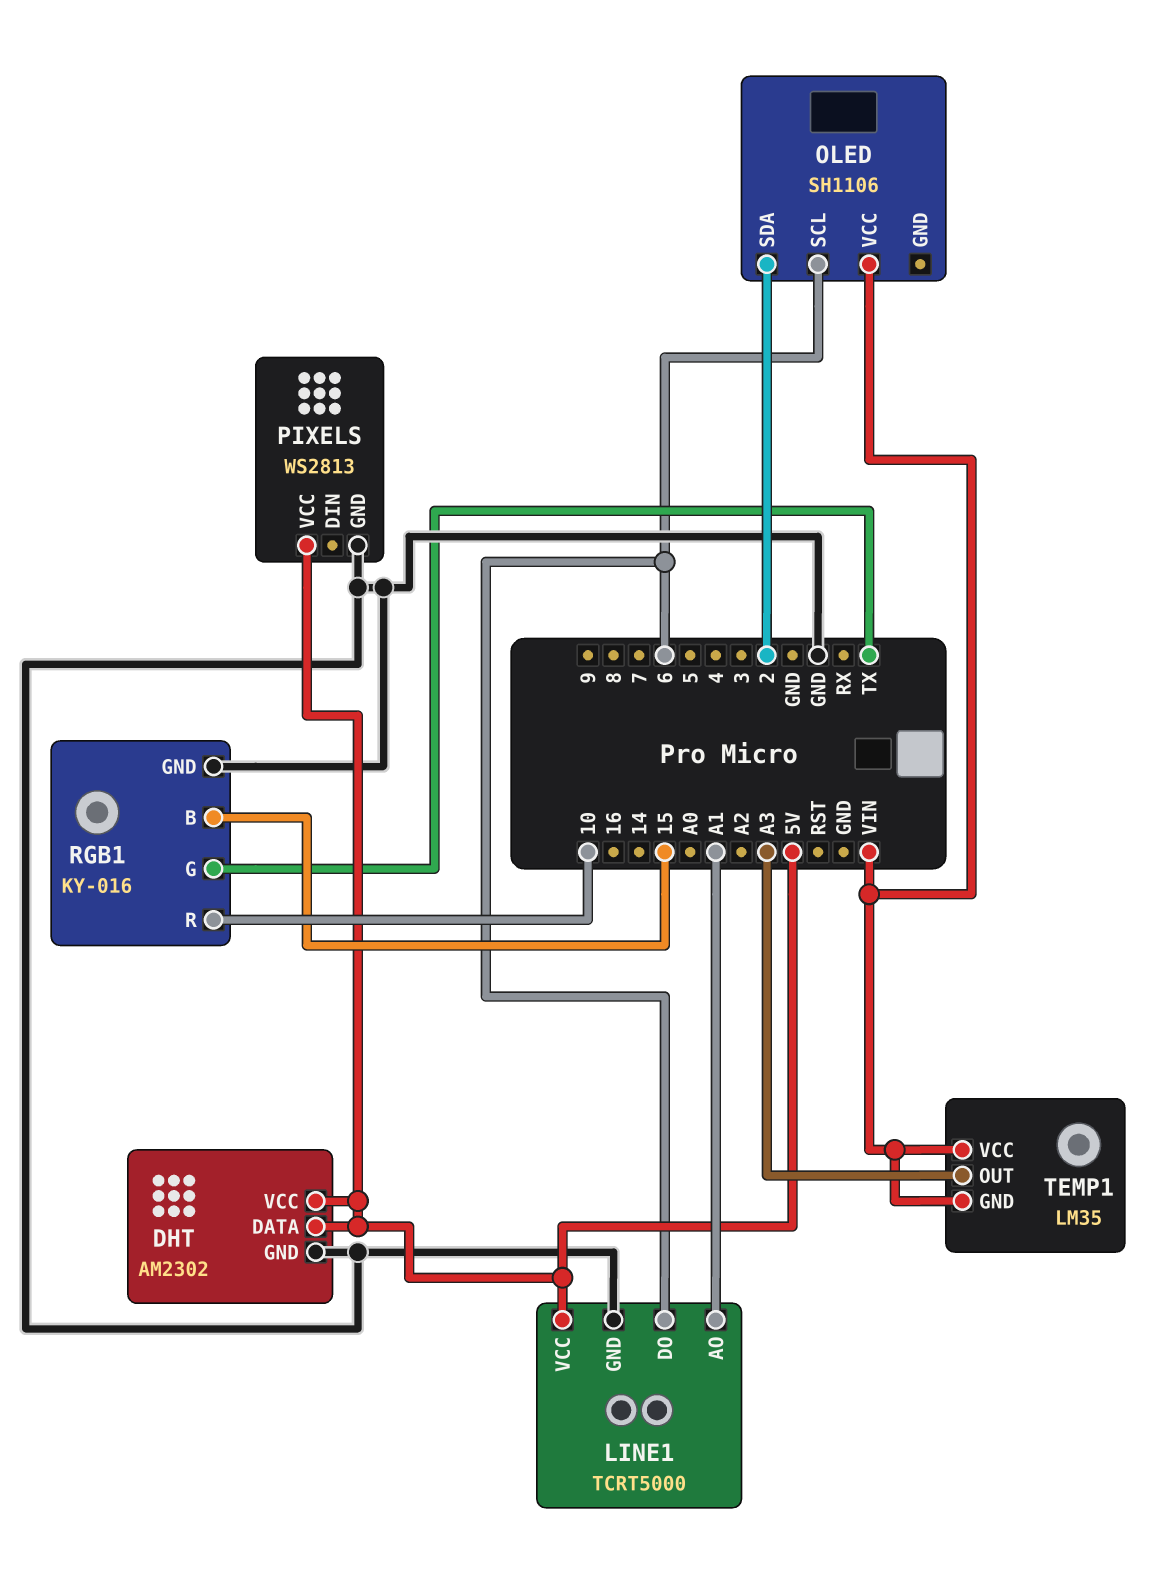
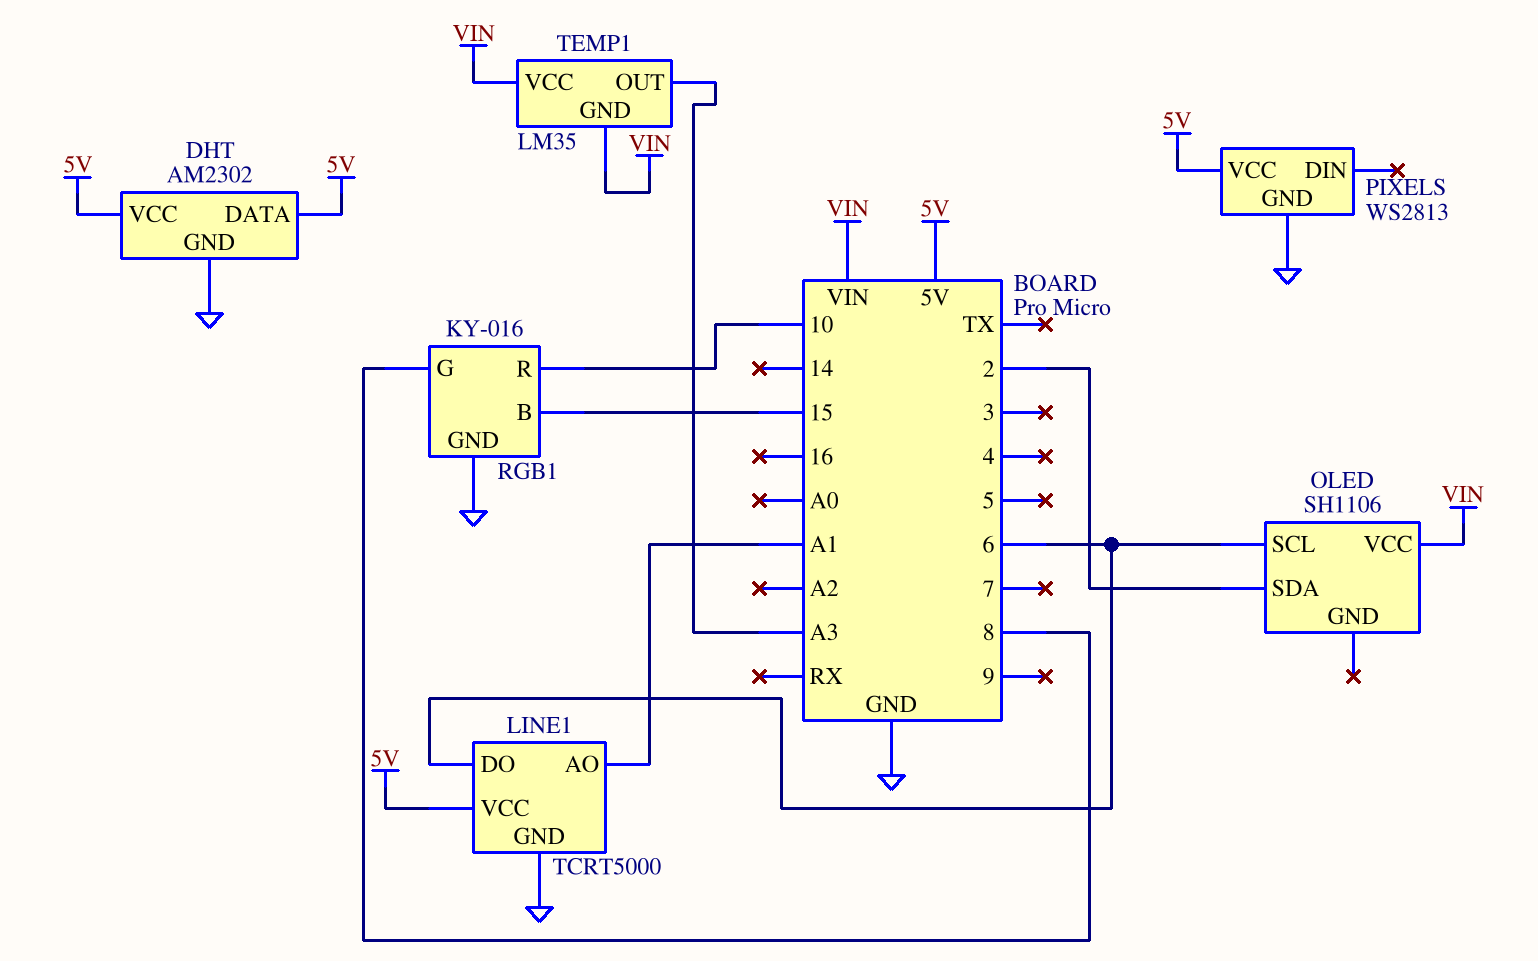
RGB1 pin G: TX -> 8

